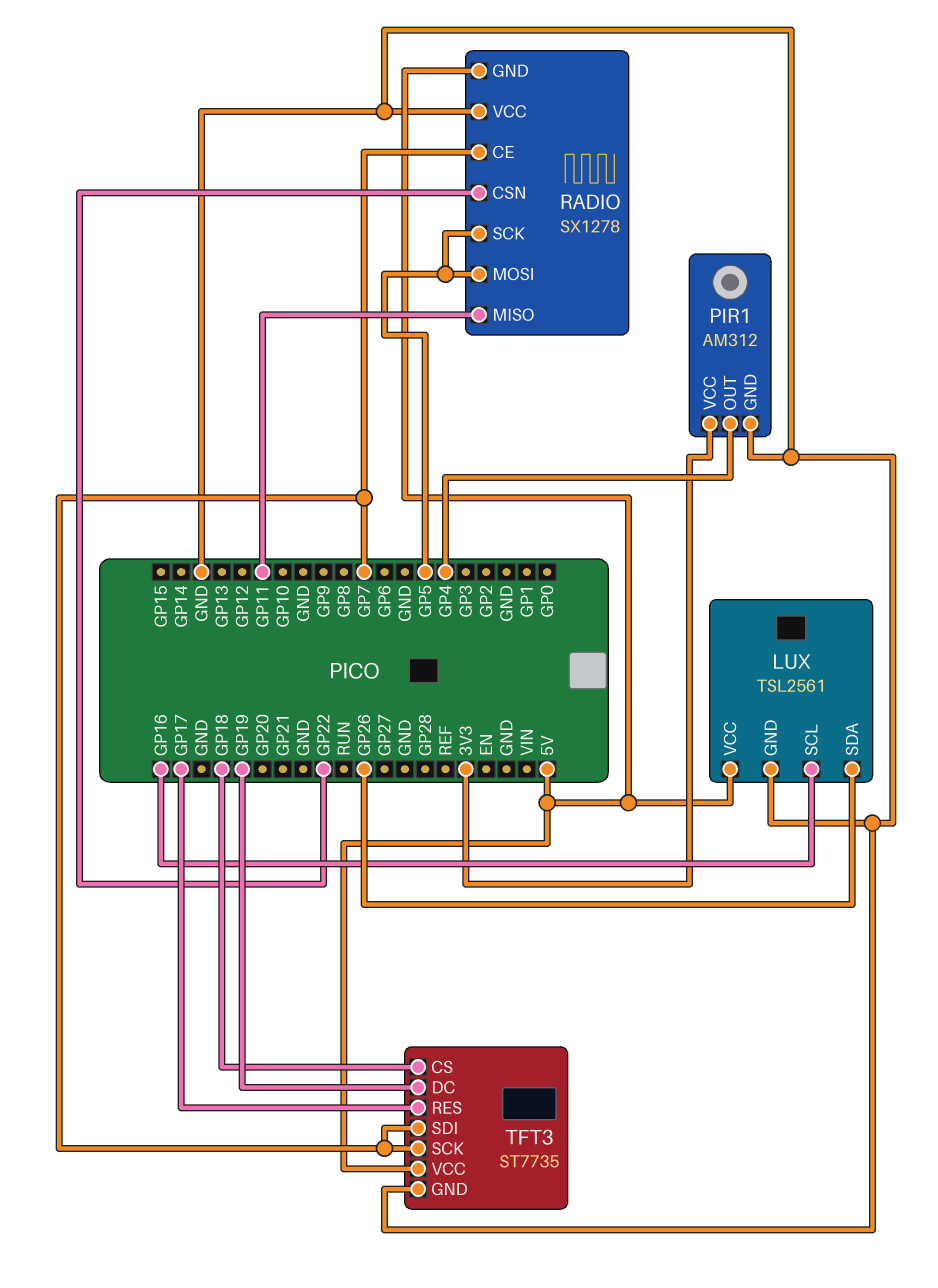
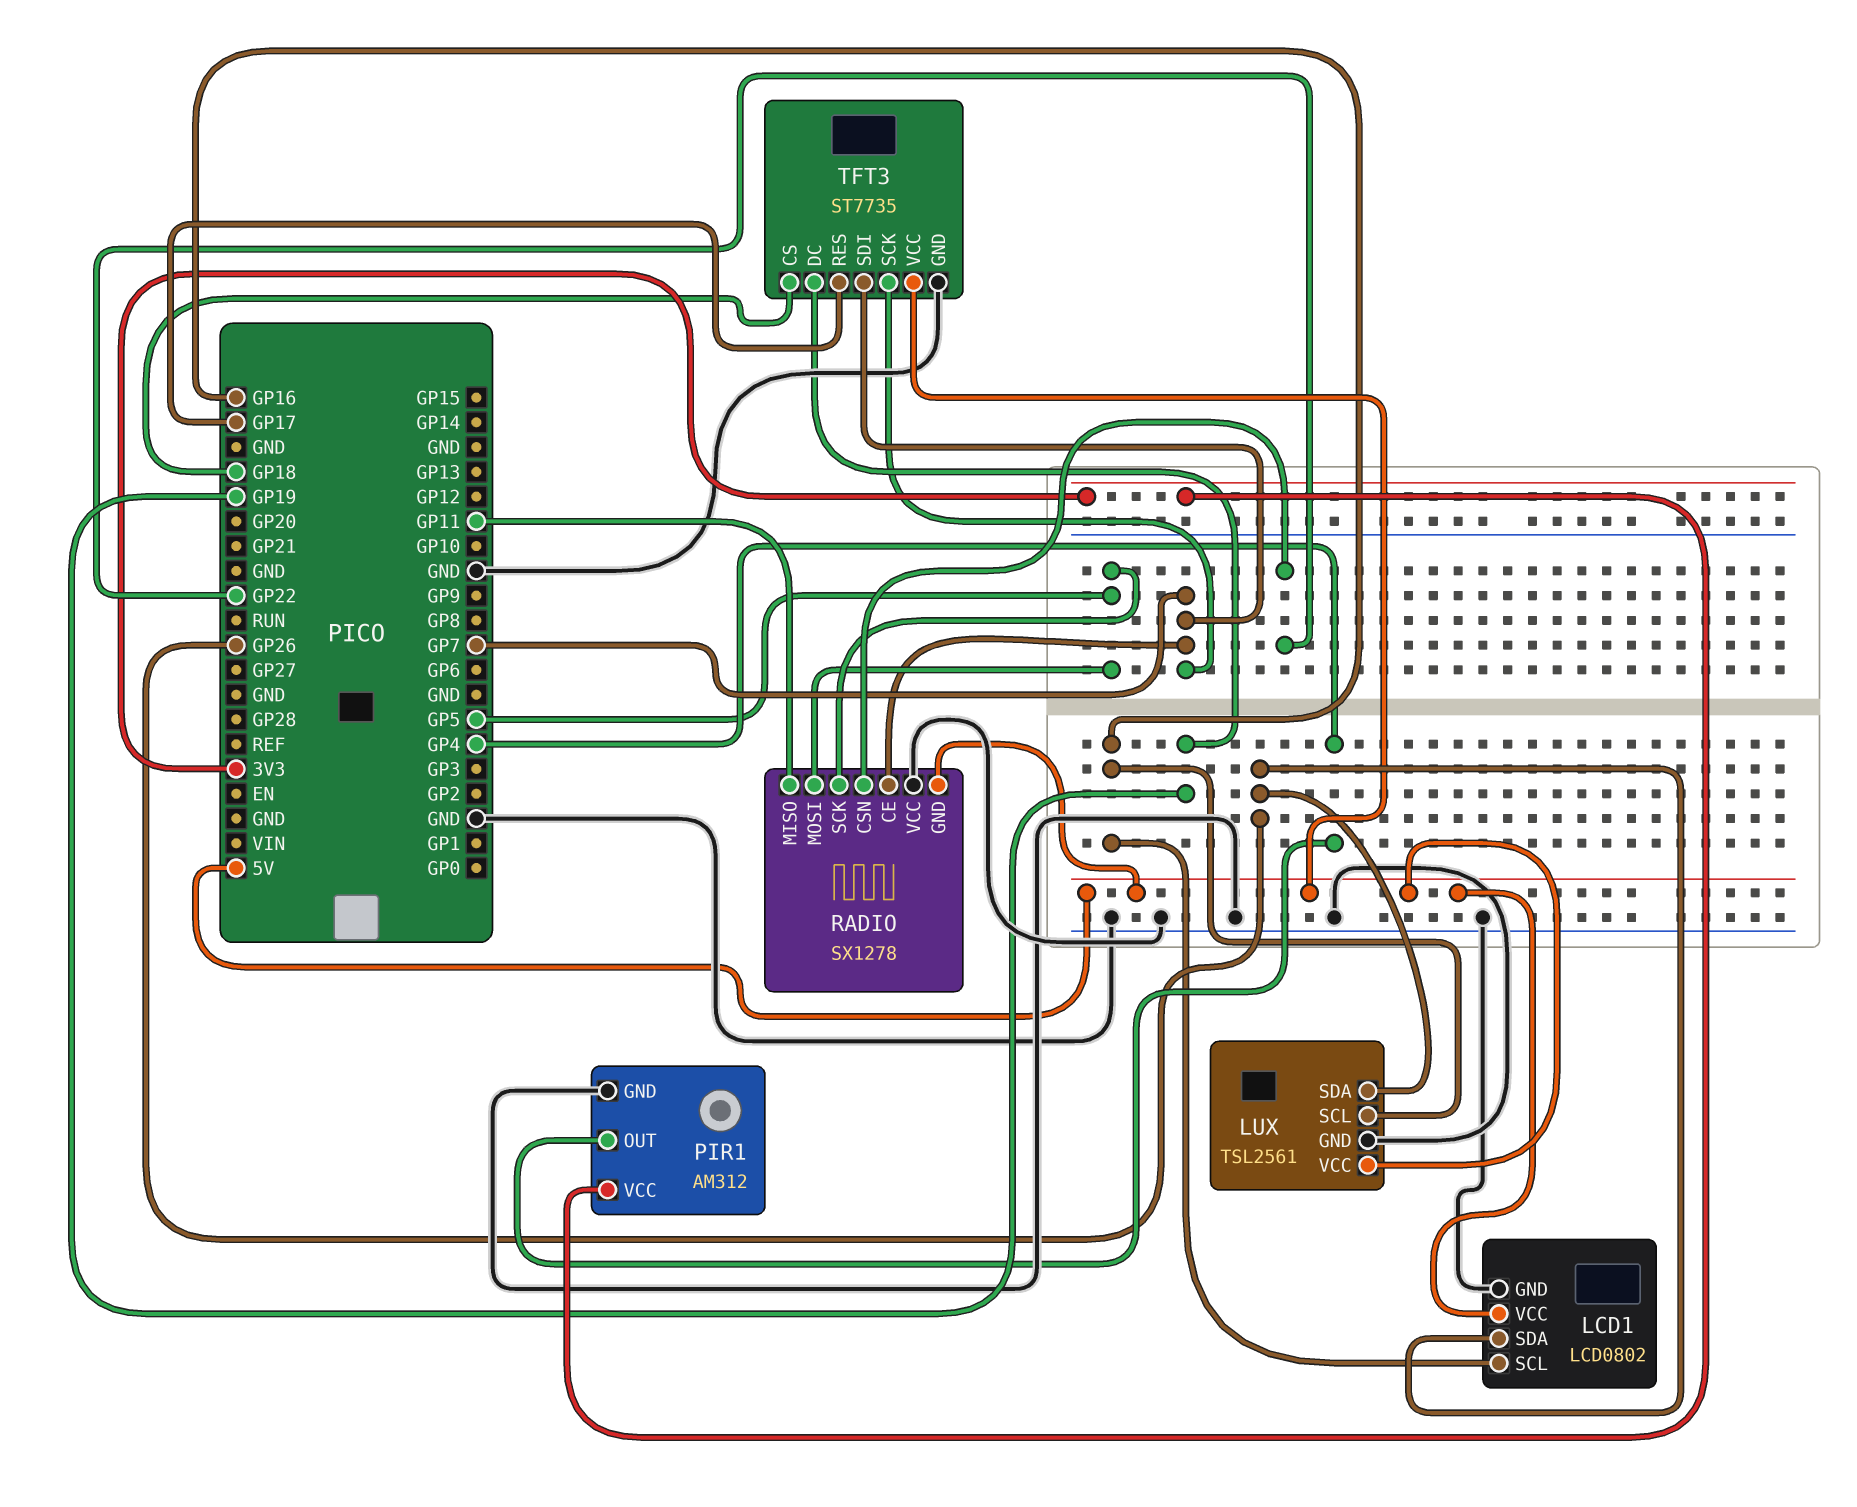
LCD1: none -> LCD0802
LCD1 pin GND: none -> GND
LCD1 pin SCL: none -> GP16
LCD1 pin SDA: none -> GP26
LCD1 pin VCC: none -> 5V

